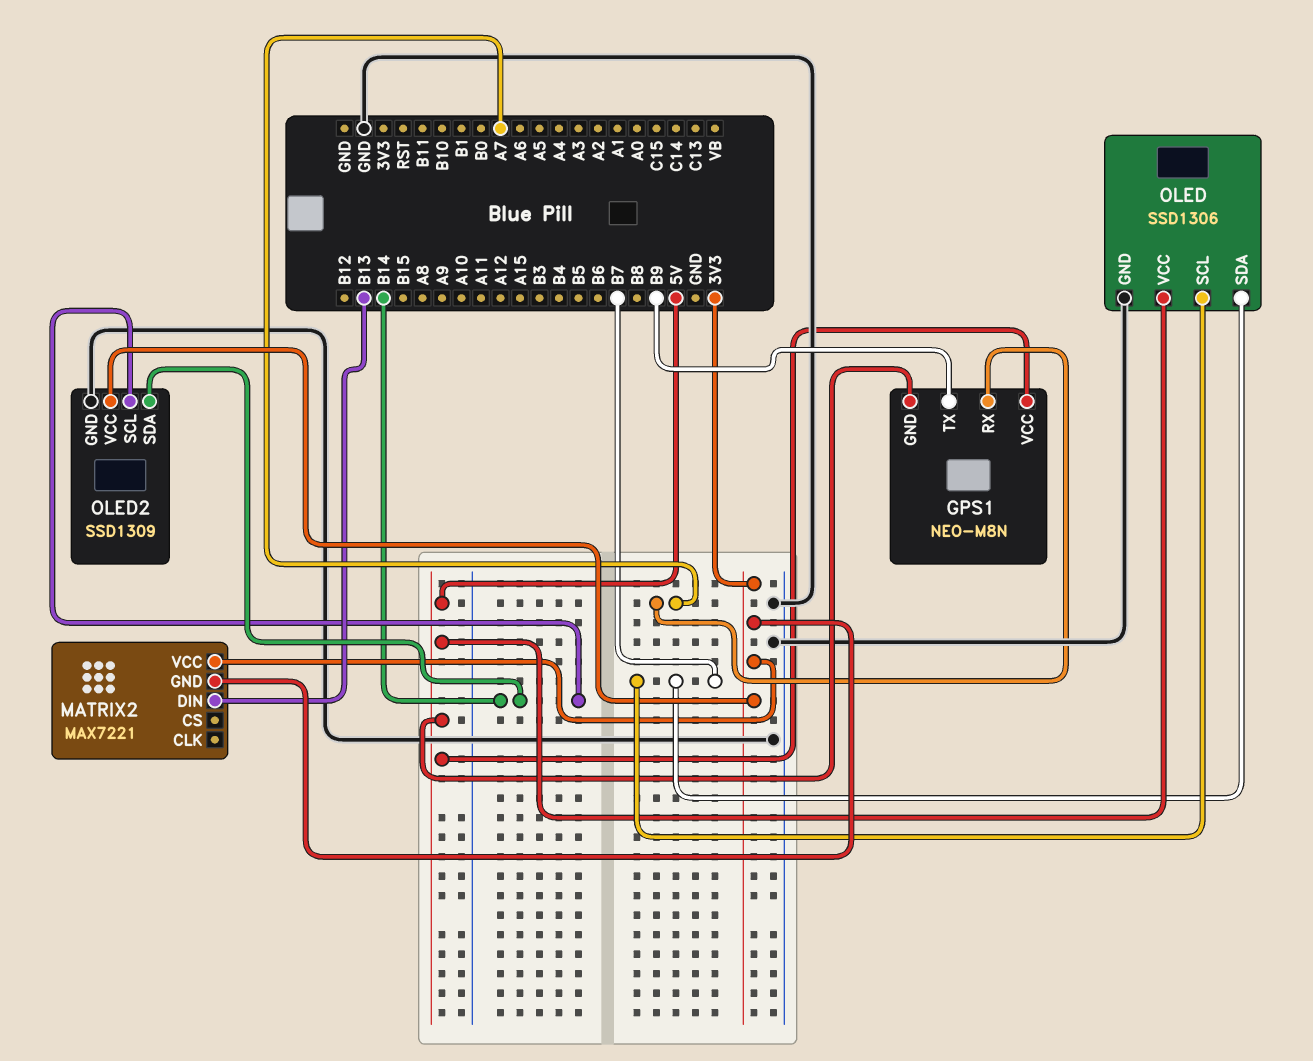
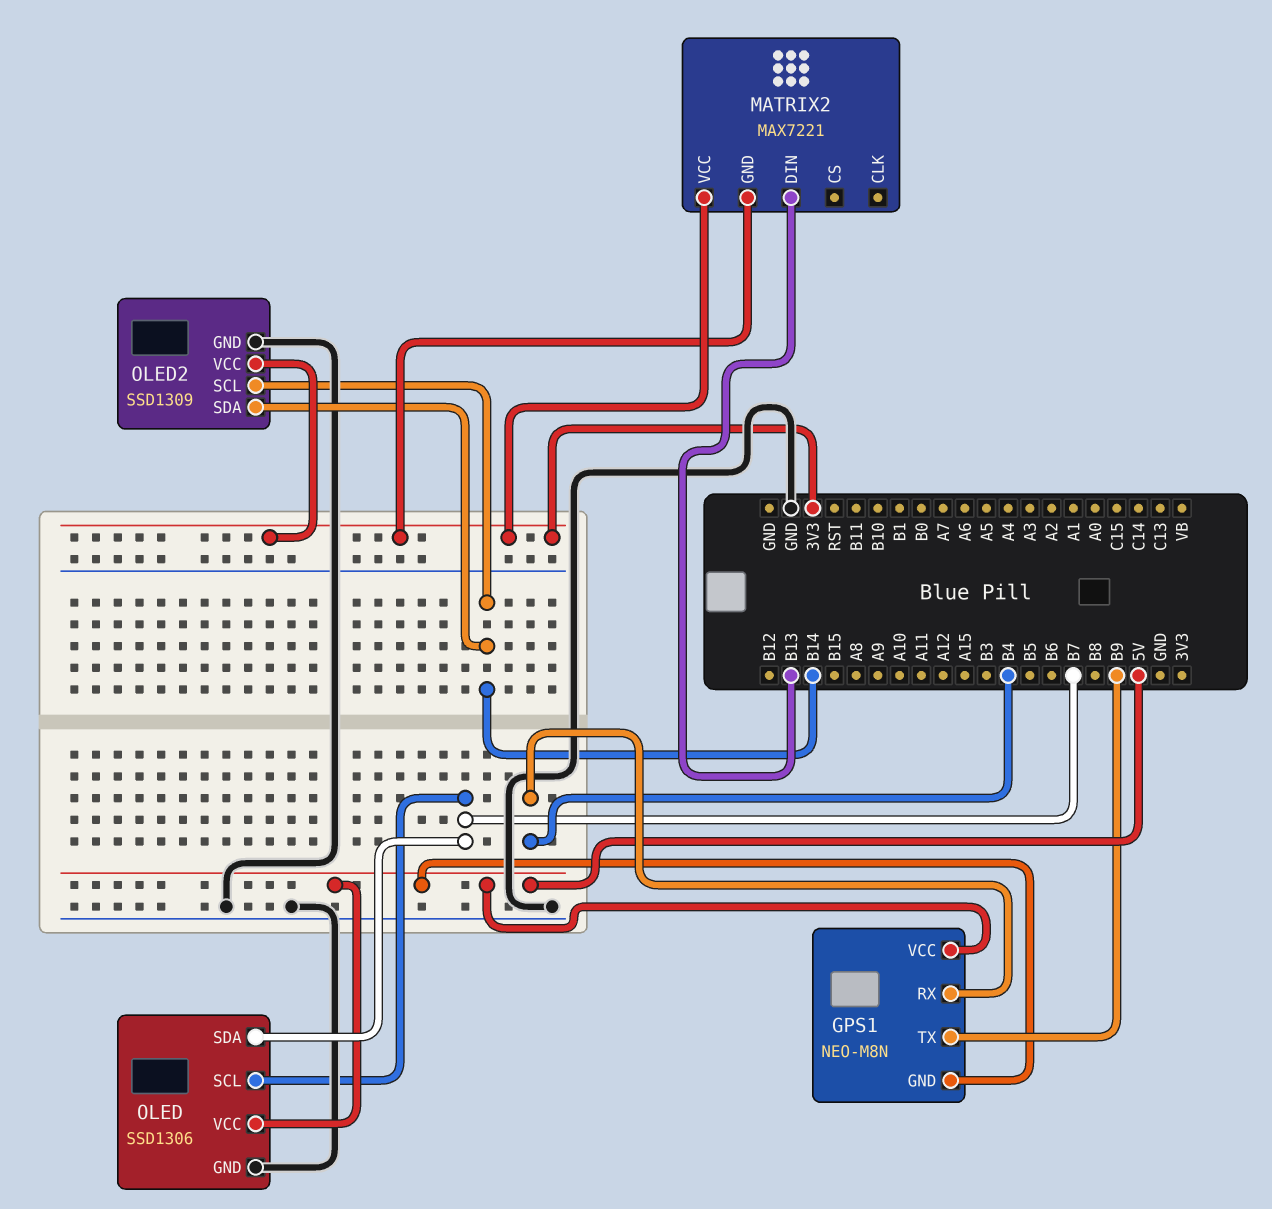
GPS1 pin RX: A7 -> B4

